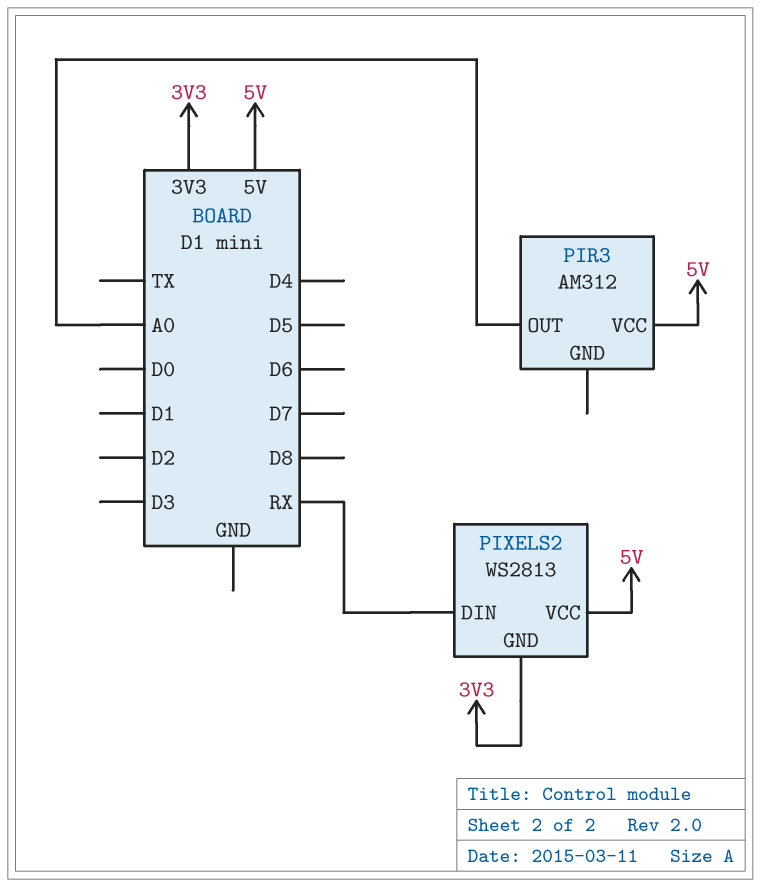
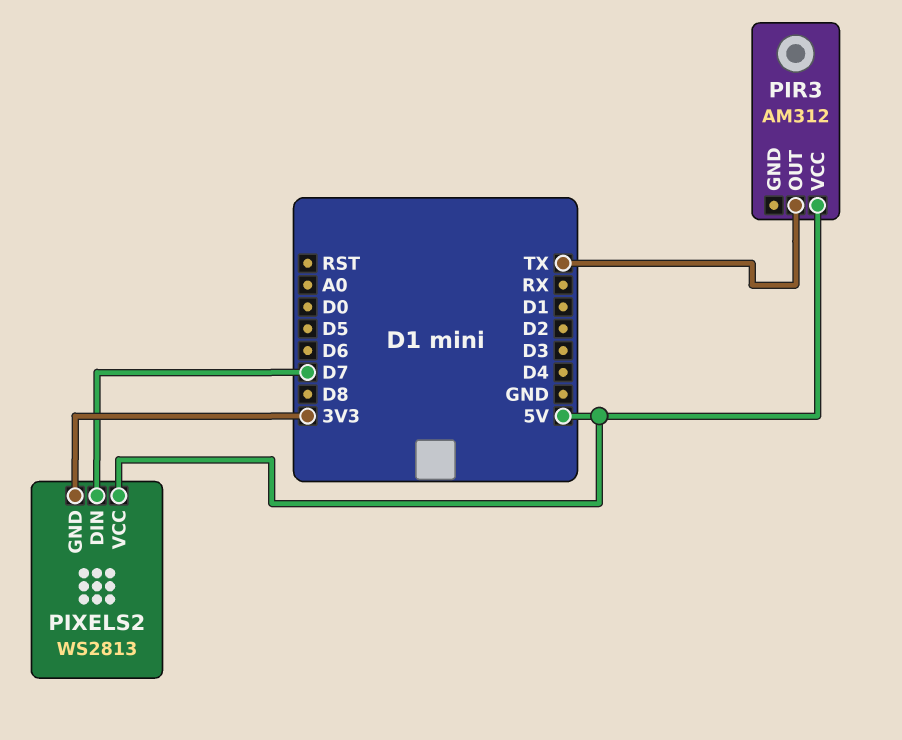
PIR3 pin OUT: A0 -> TX
PIXELS2 pin DIN: RX -> D7

